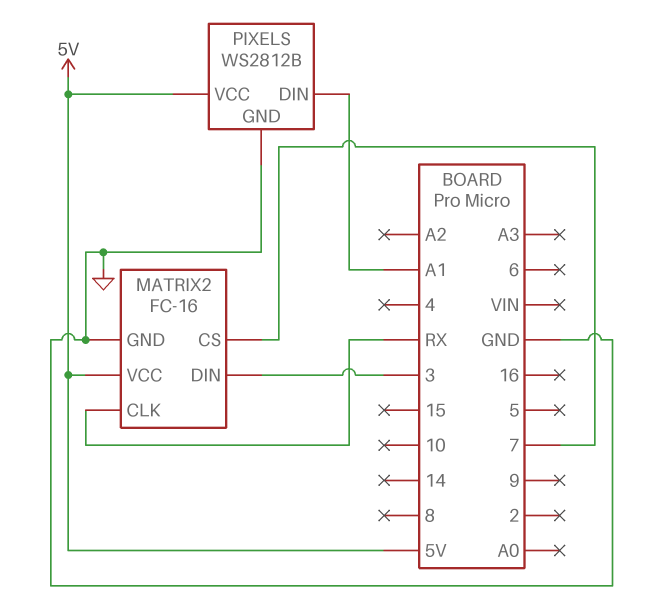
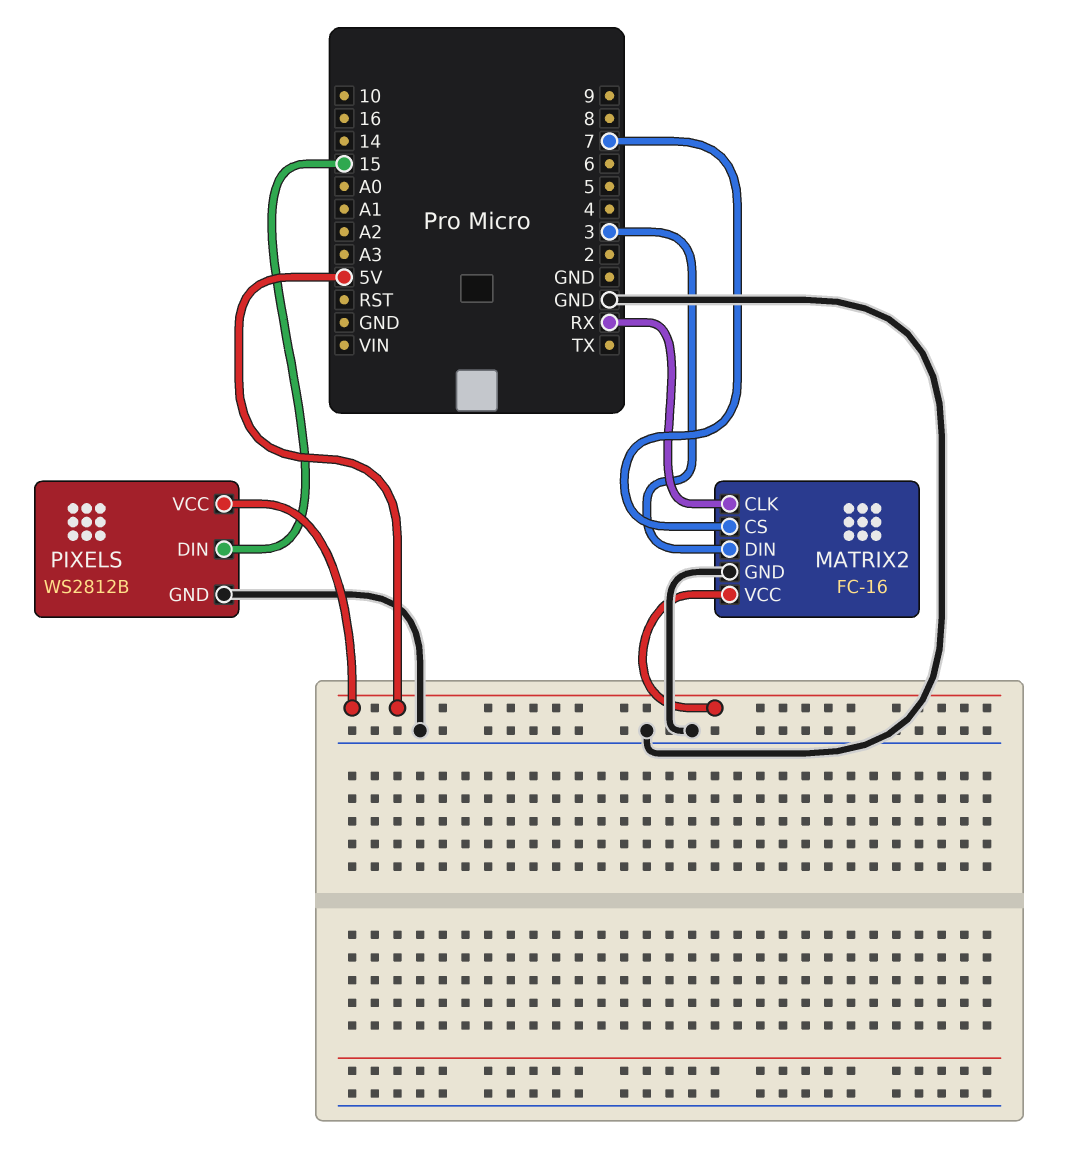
PIXELS pin DIN: A1 -> 15

